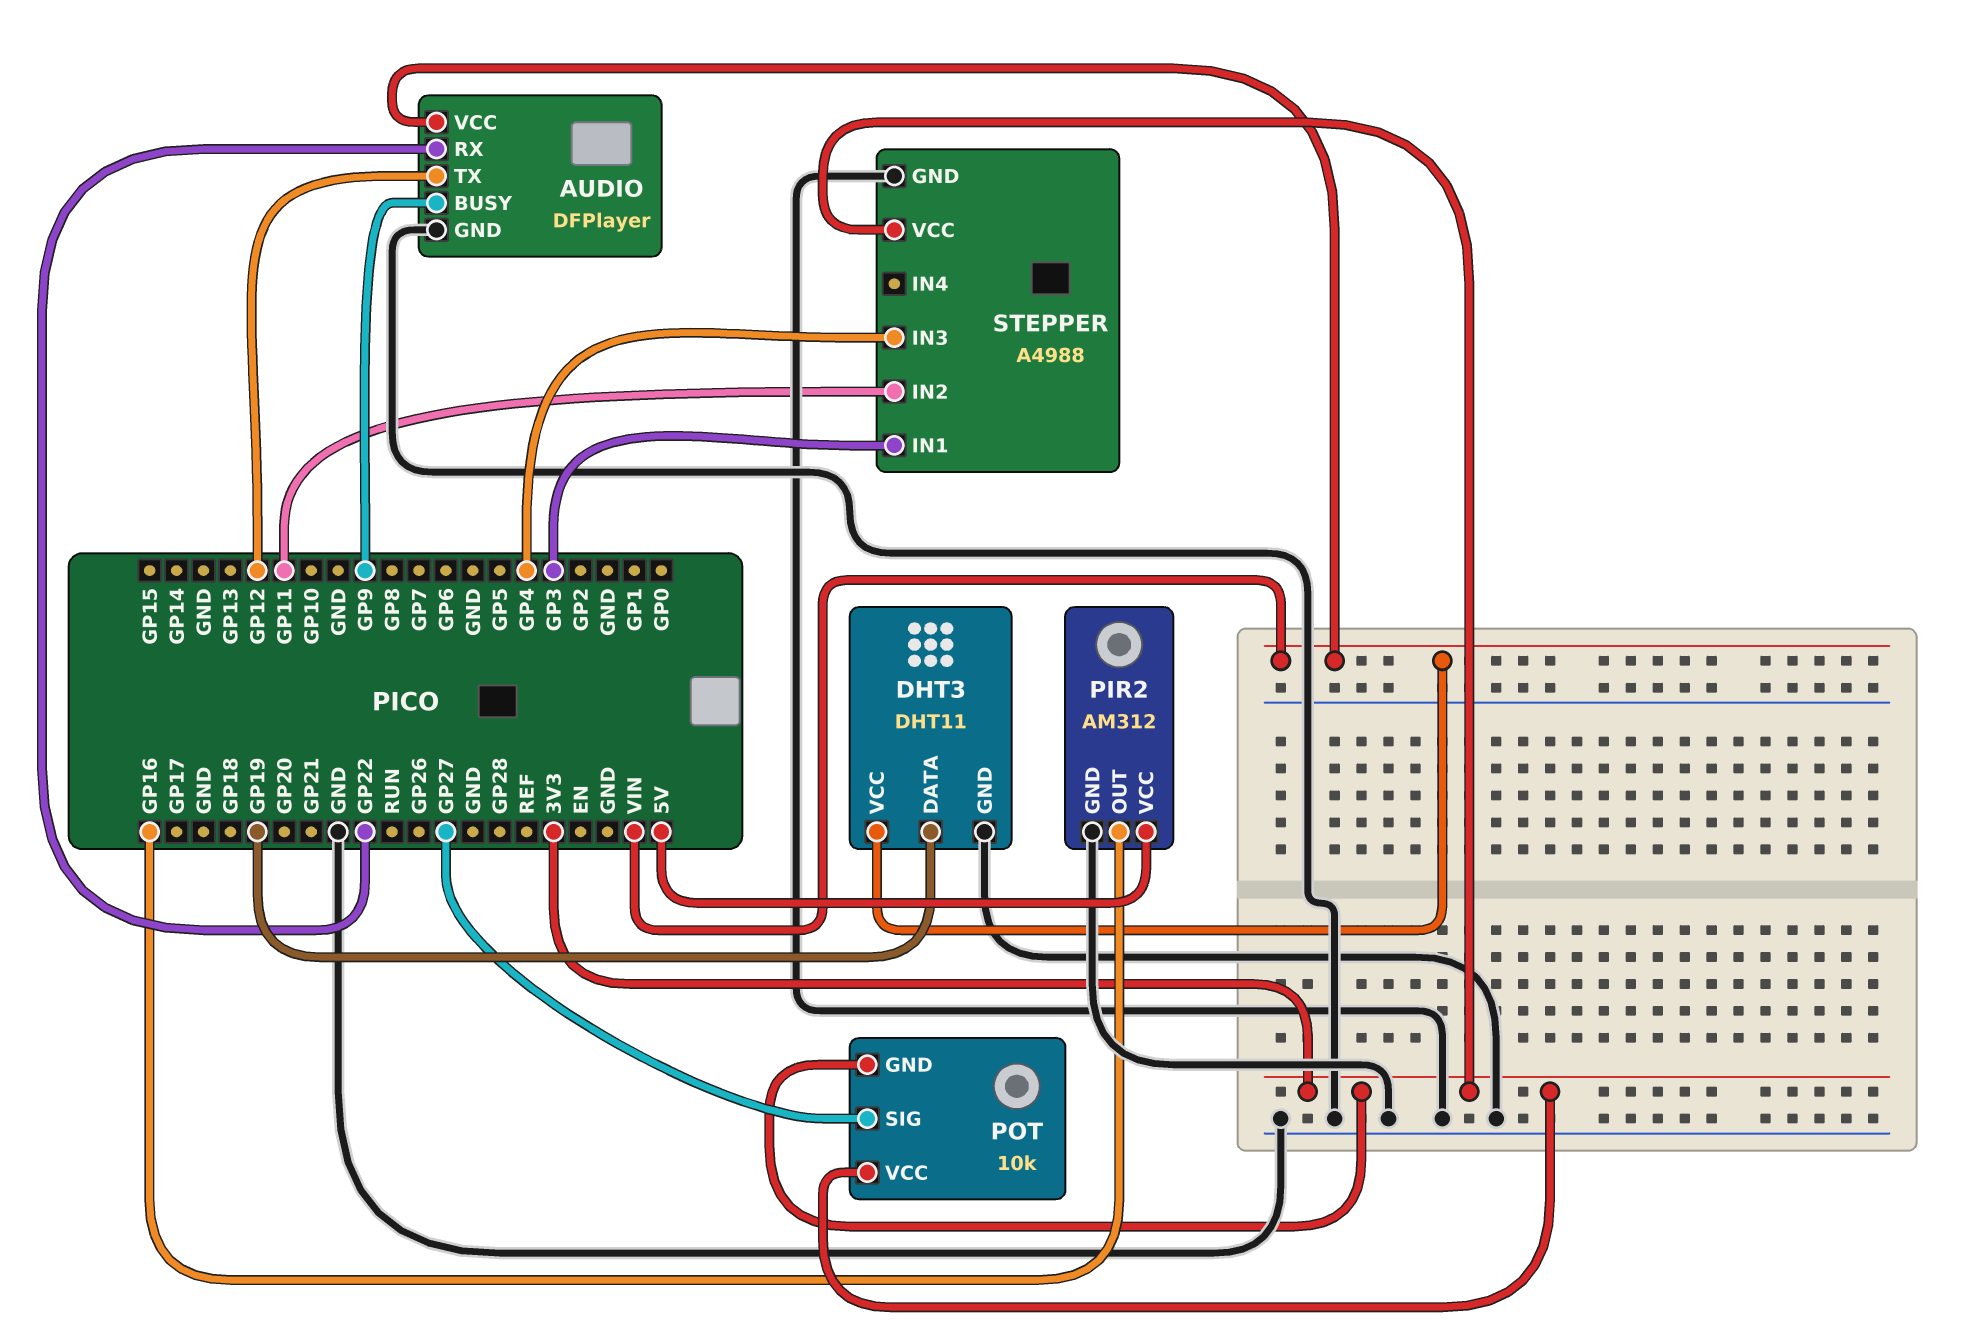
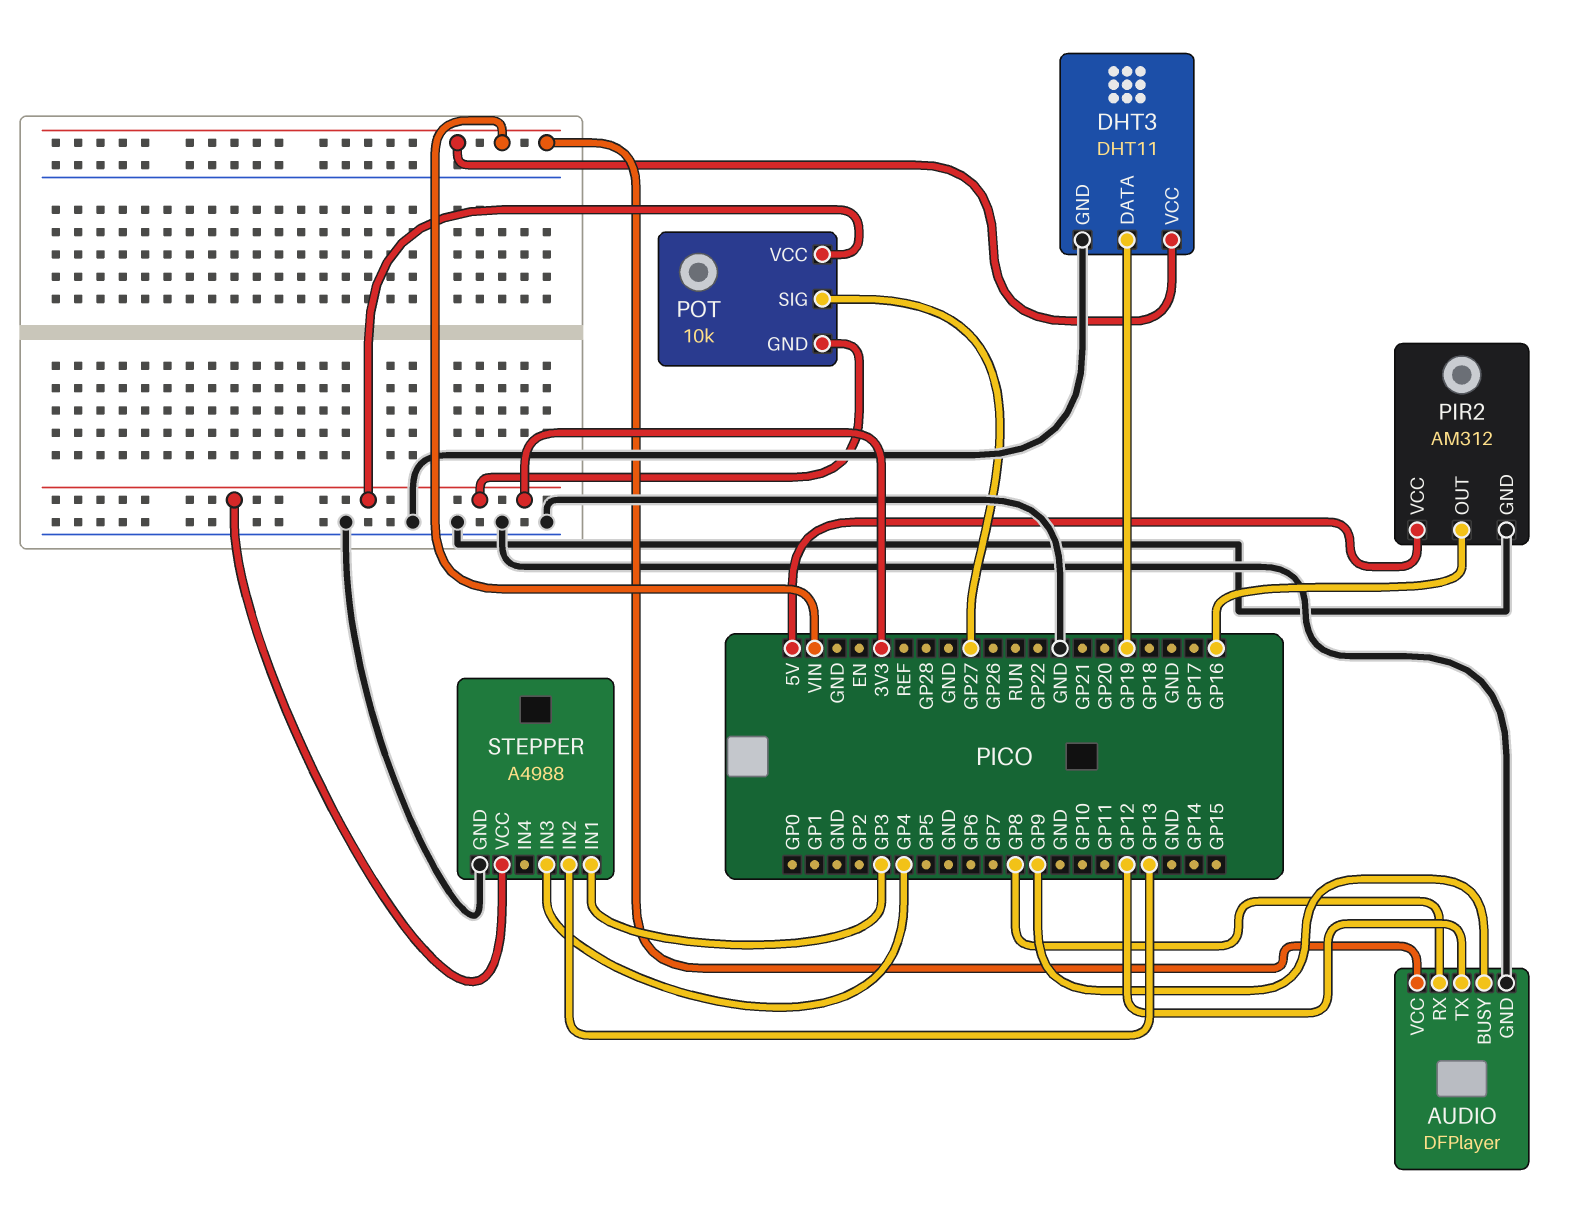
AUDIO pin RX: GP22 -> GP8
STEPPER pin IN2: GP11 -> GP13

